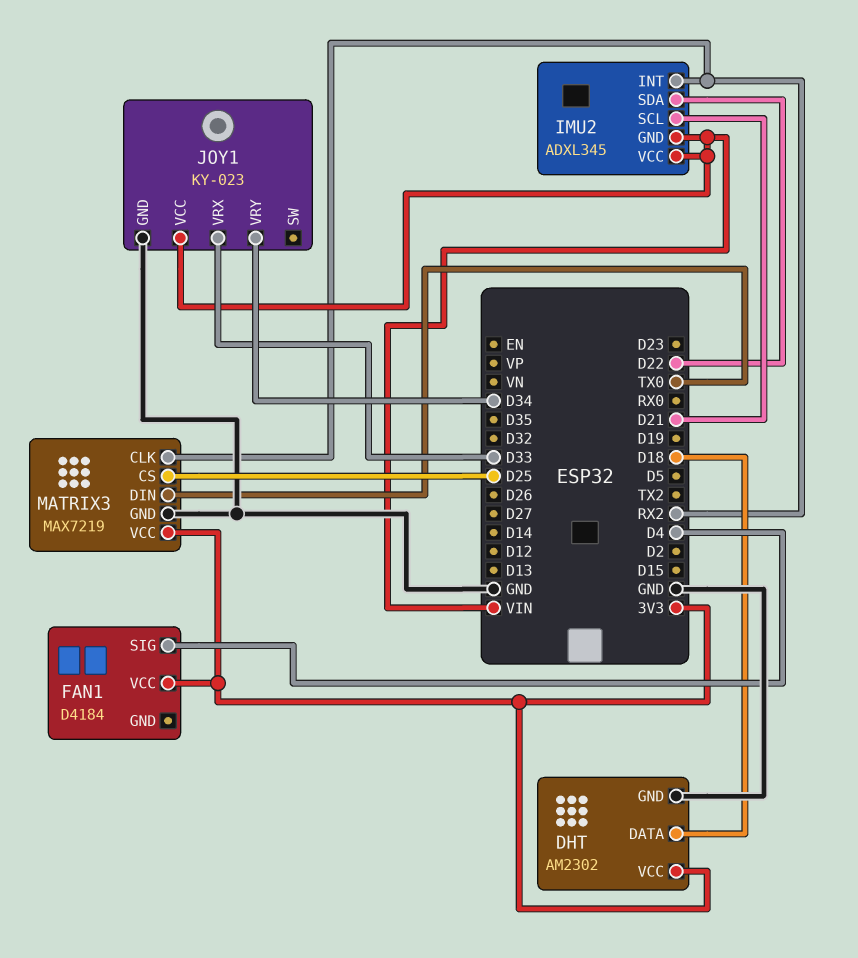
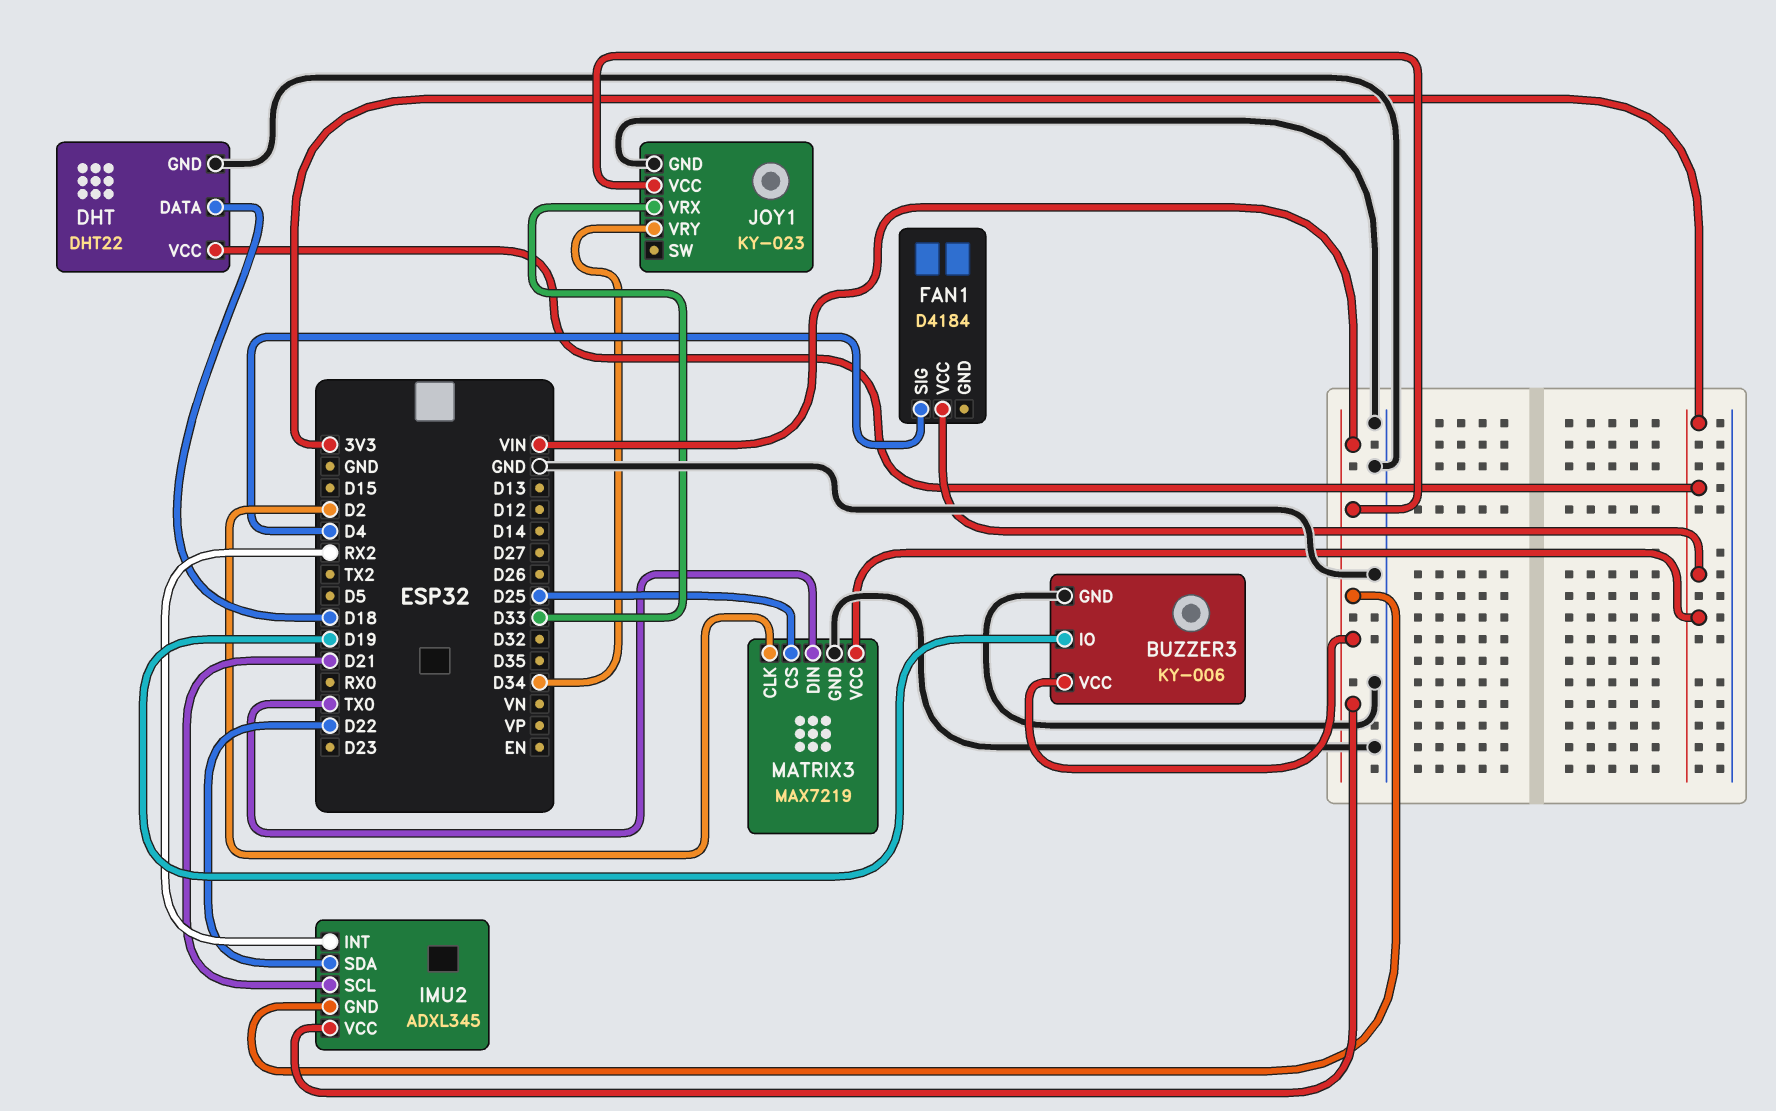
BUZZER3: none -> KY-006
BUZZER3 pin GND: none -> GND
BUZZER3 pin IO: none -> D19
BUZZER3 pin VCC: none -> VIN
DHT: AM2302 -> DHT22
MATRIX3 pin CLK: RX2 -> D2

